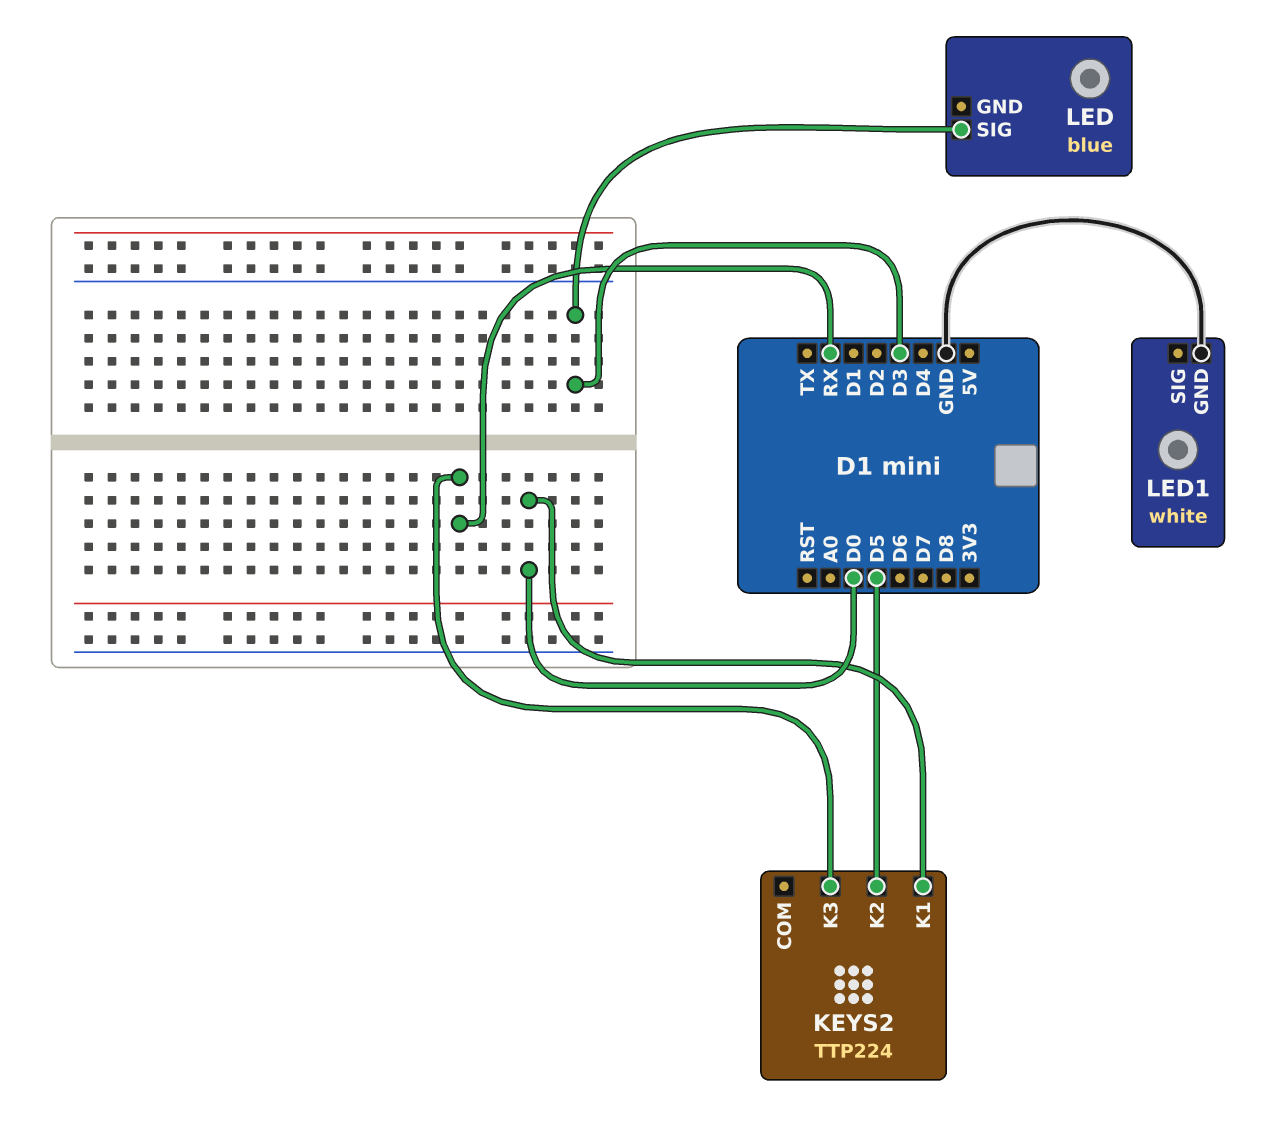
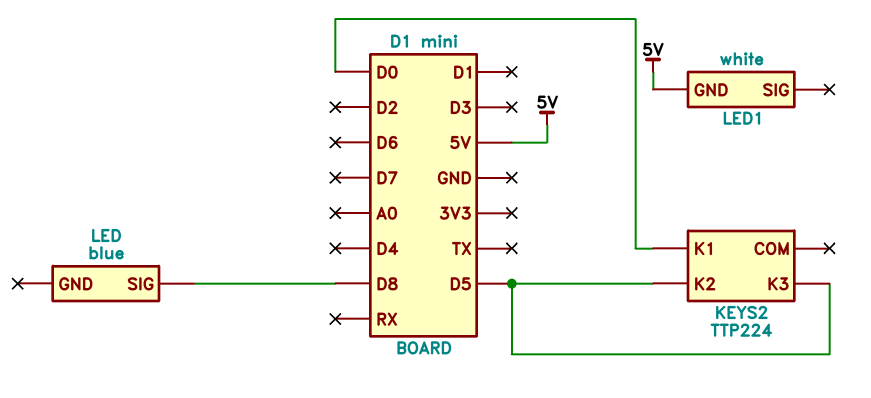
KEYS2 pin K3: RX -> D5
LED pin SIG: D3 -> D8
LED1 pin GND: GND -> 5V

